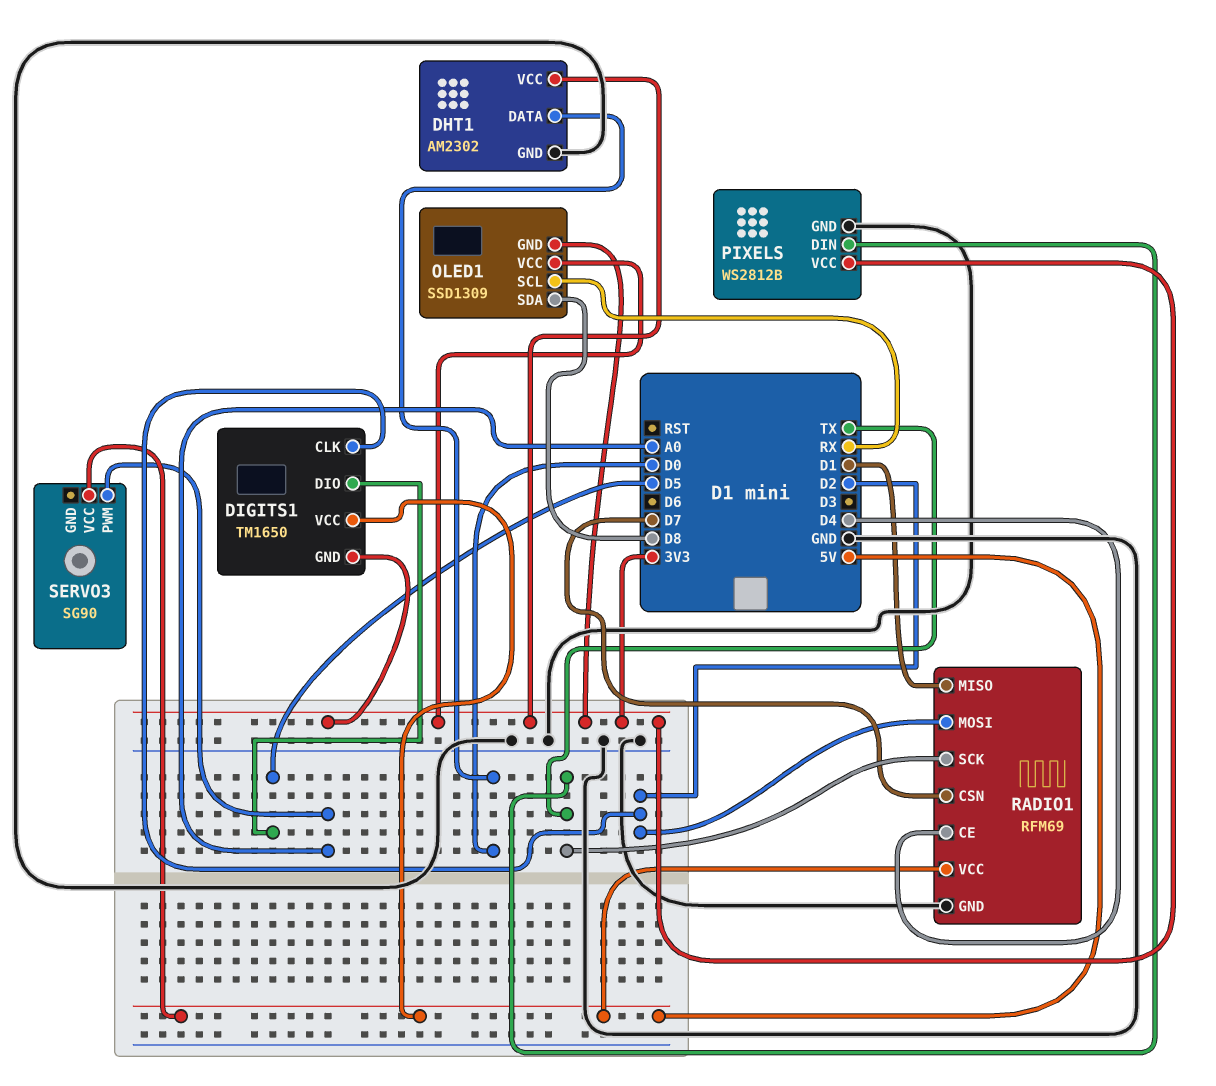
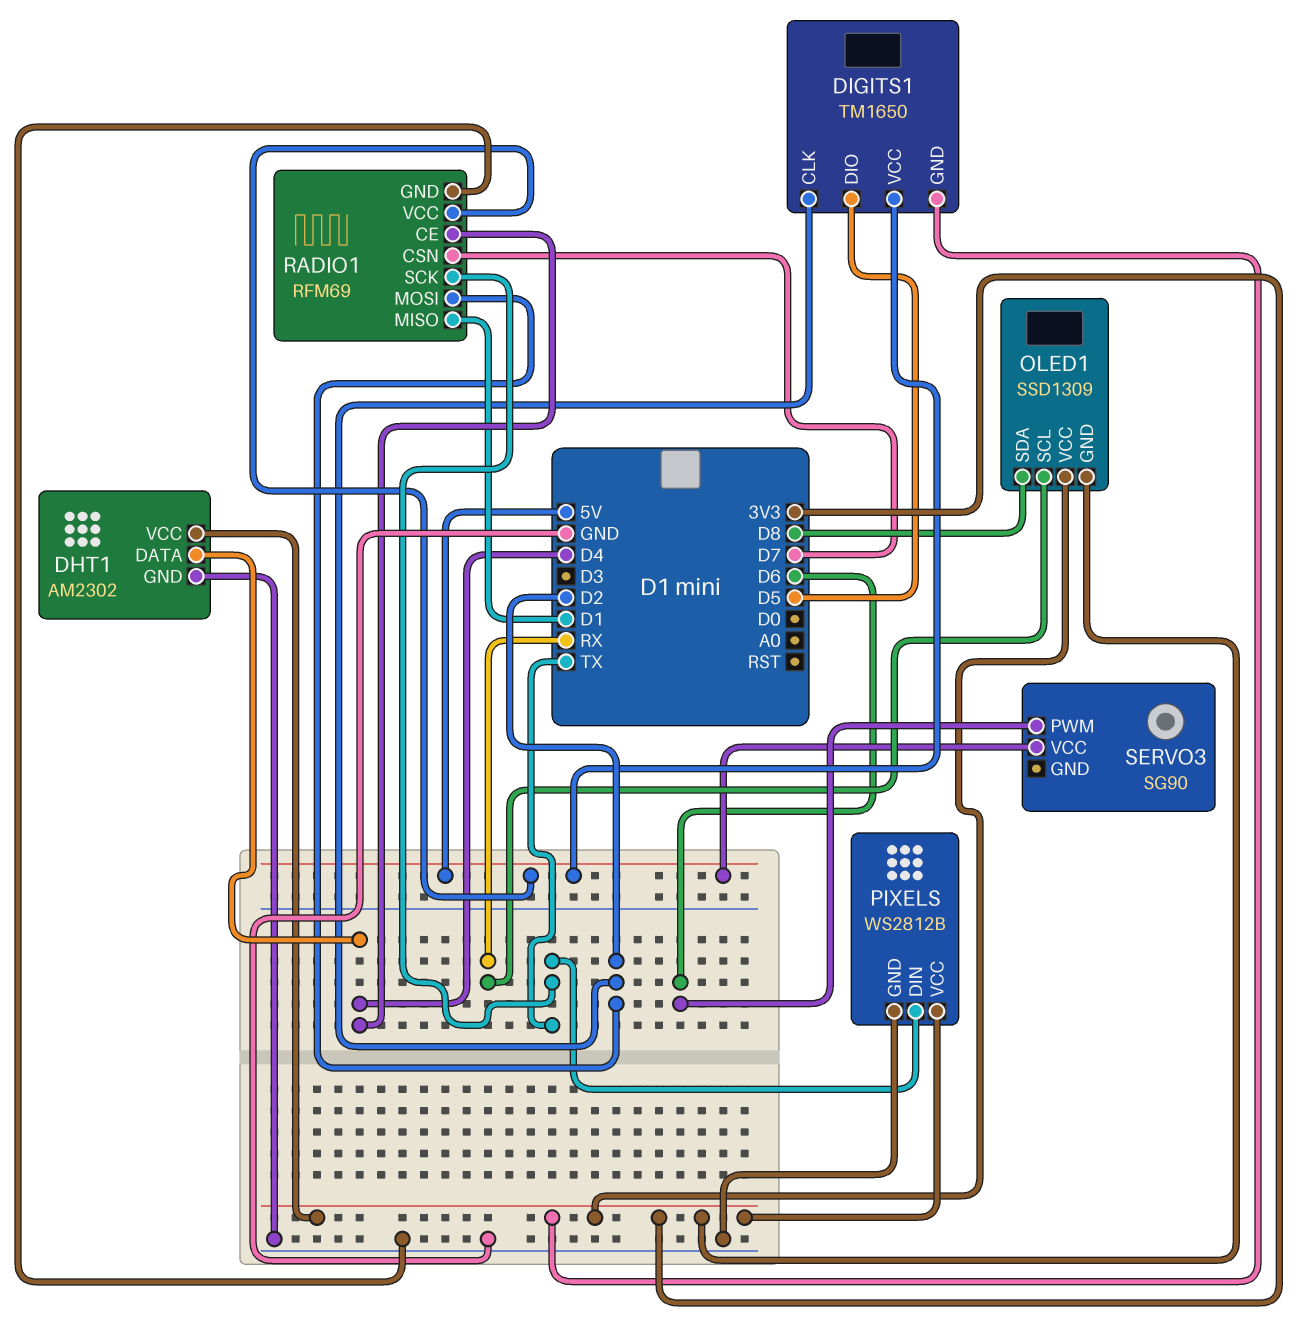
DHT1 pin DATA: D0 -> D4
SERVO3 pin PWM: A0 -> D6

